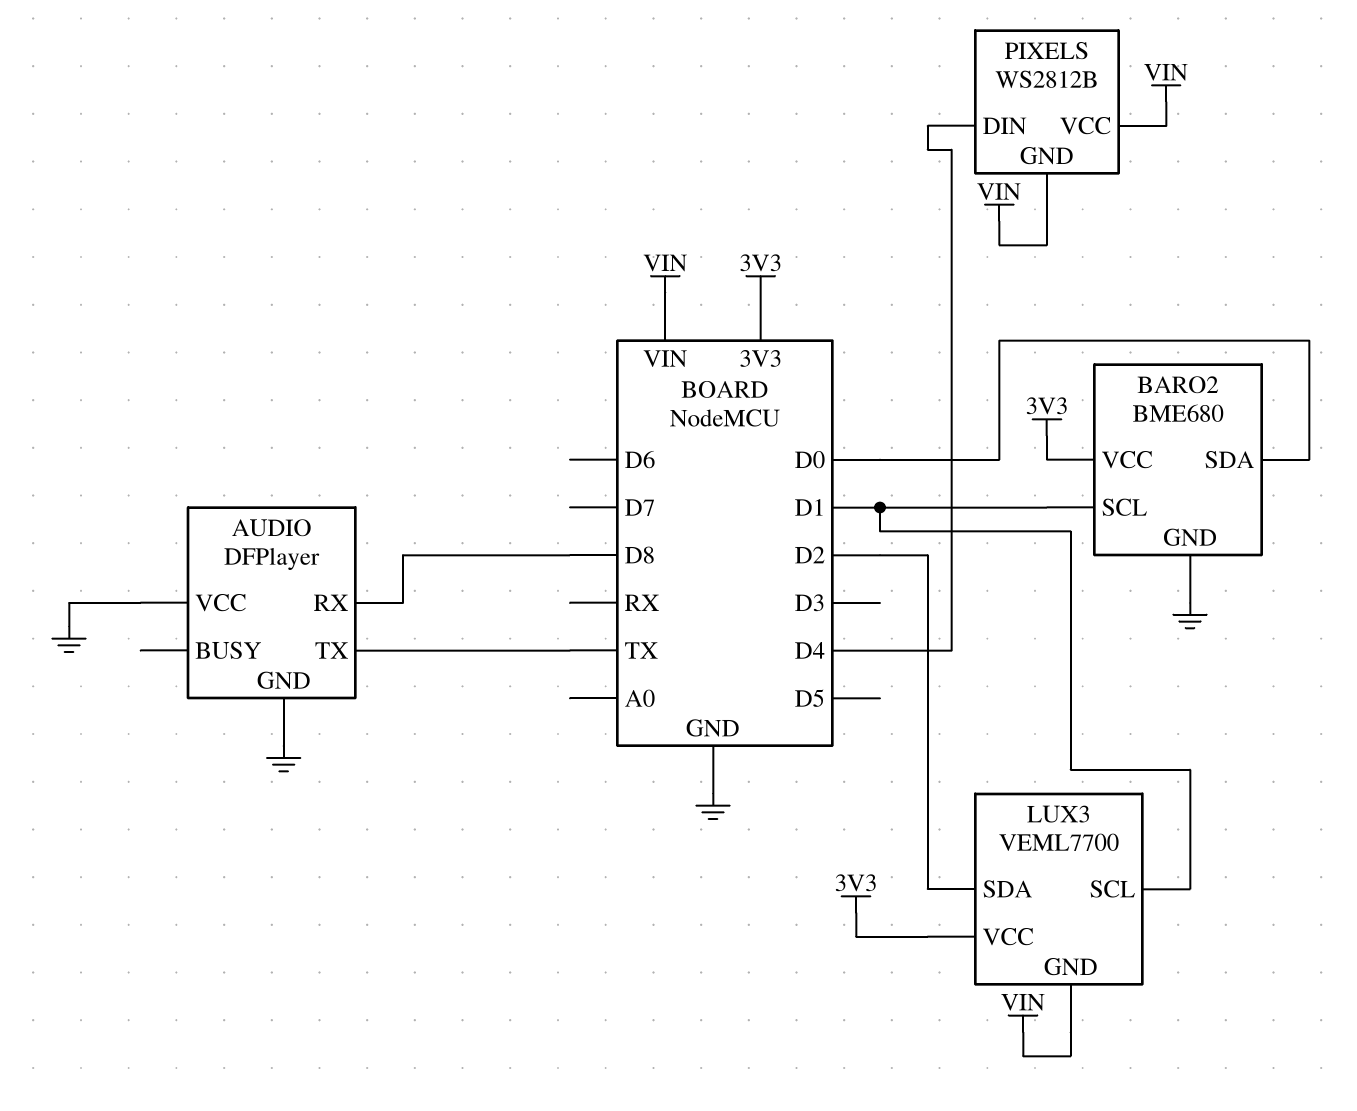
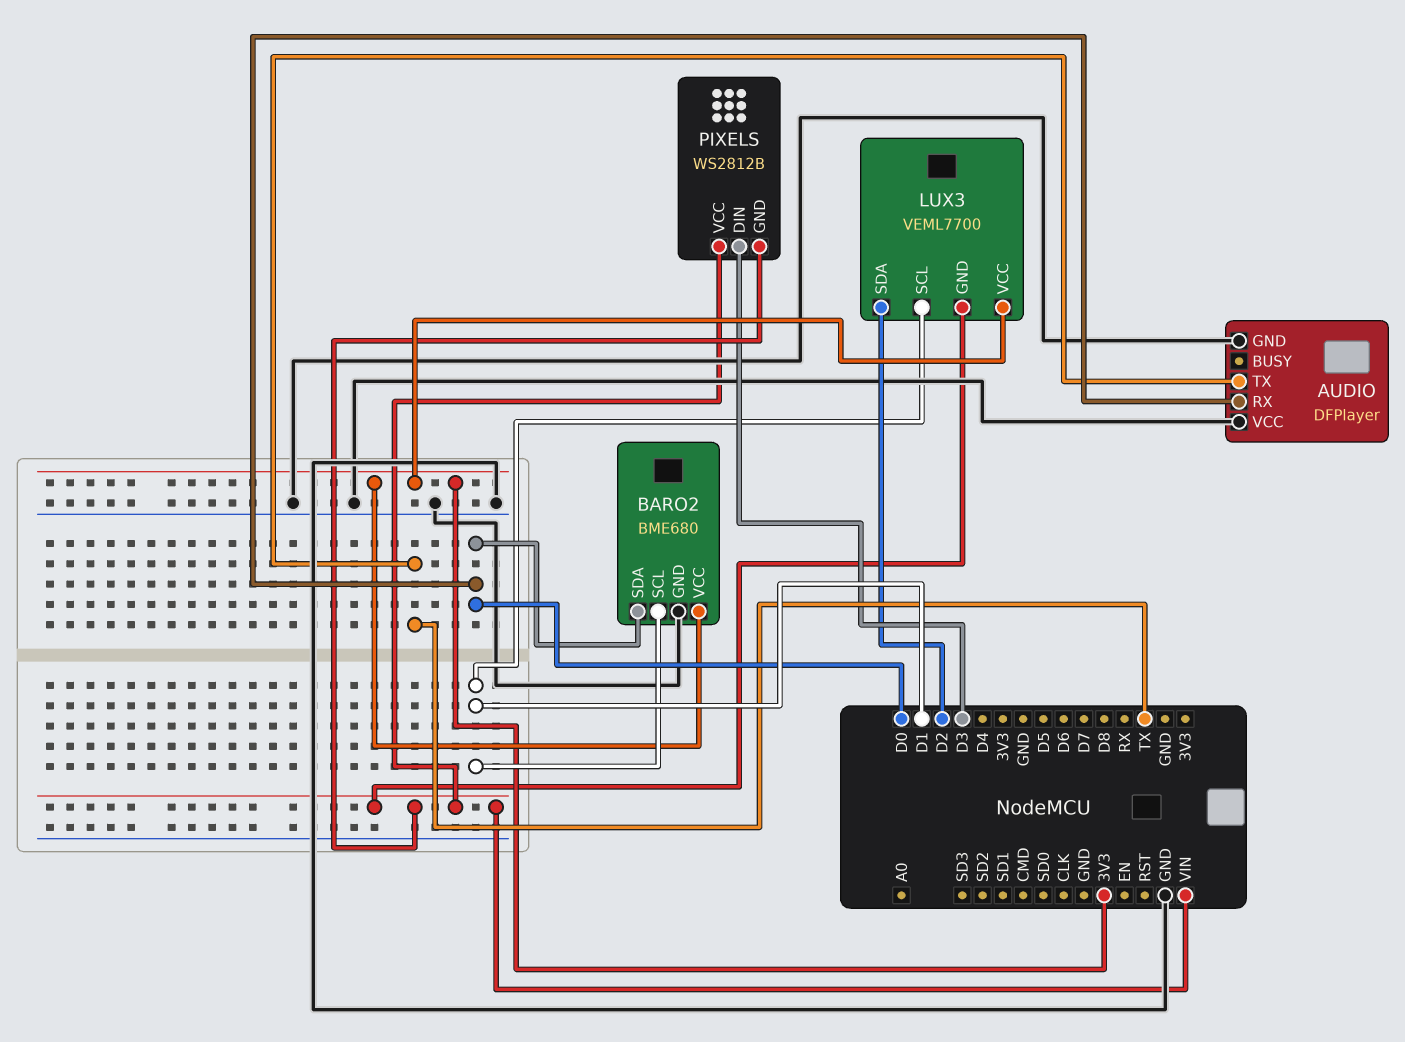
AUDIO pin RX: D8 -> D0
PIXELS pin DIN: D4 -> D3

